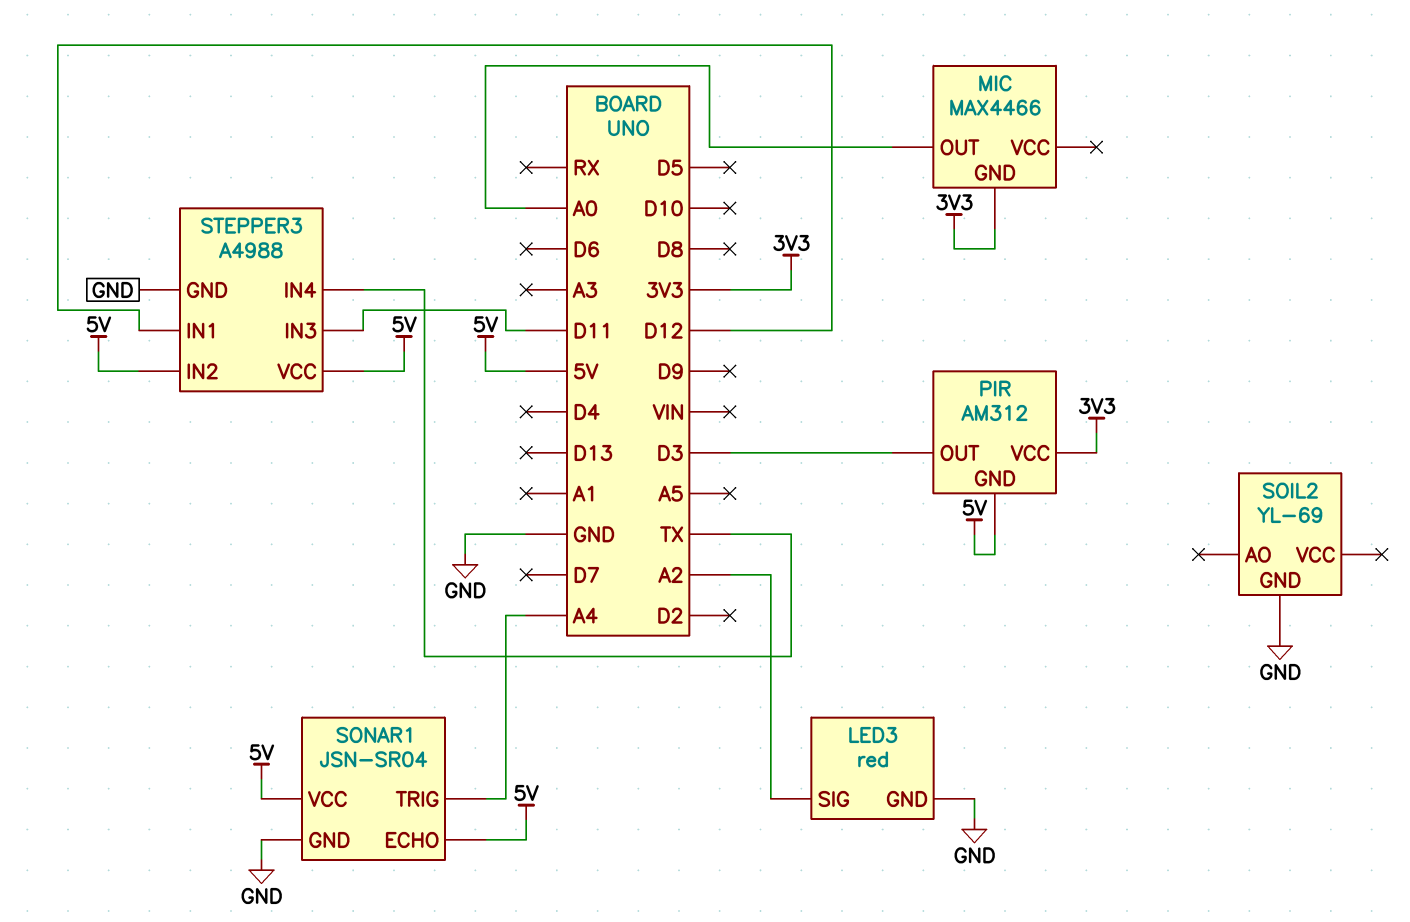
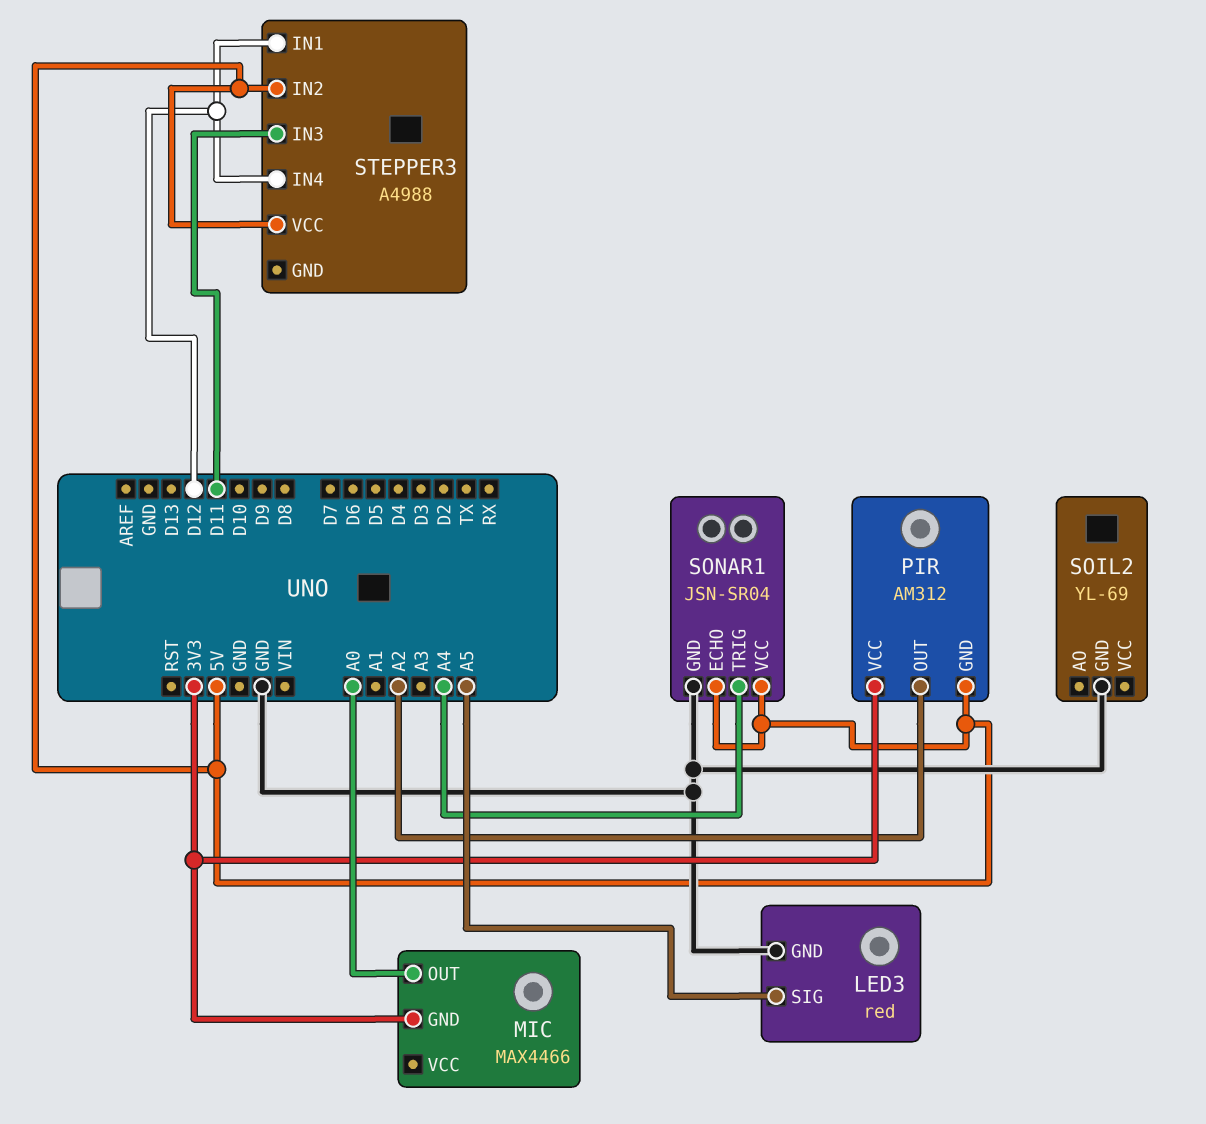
LED3 pin SIG: A2 -> A5
PIR pin OUT: D3 -> A2
STEPPER3 pin GND: GND -> none
STEPPER3 pin IN4: TX -> D12

